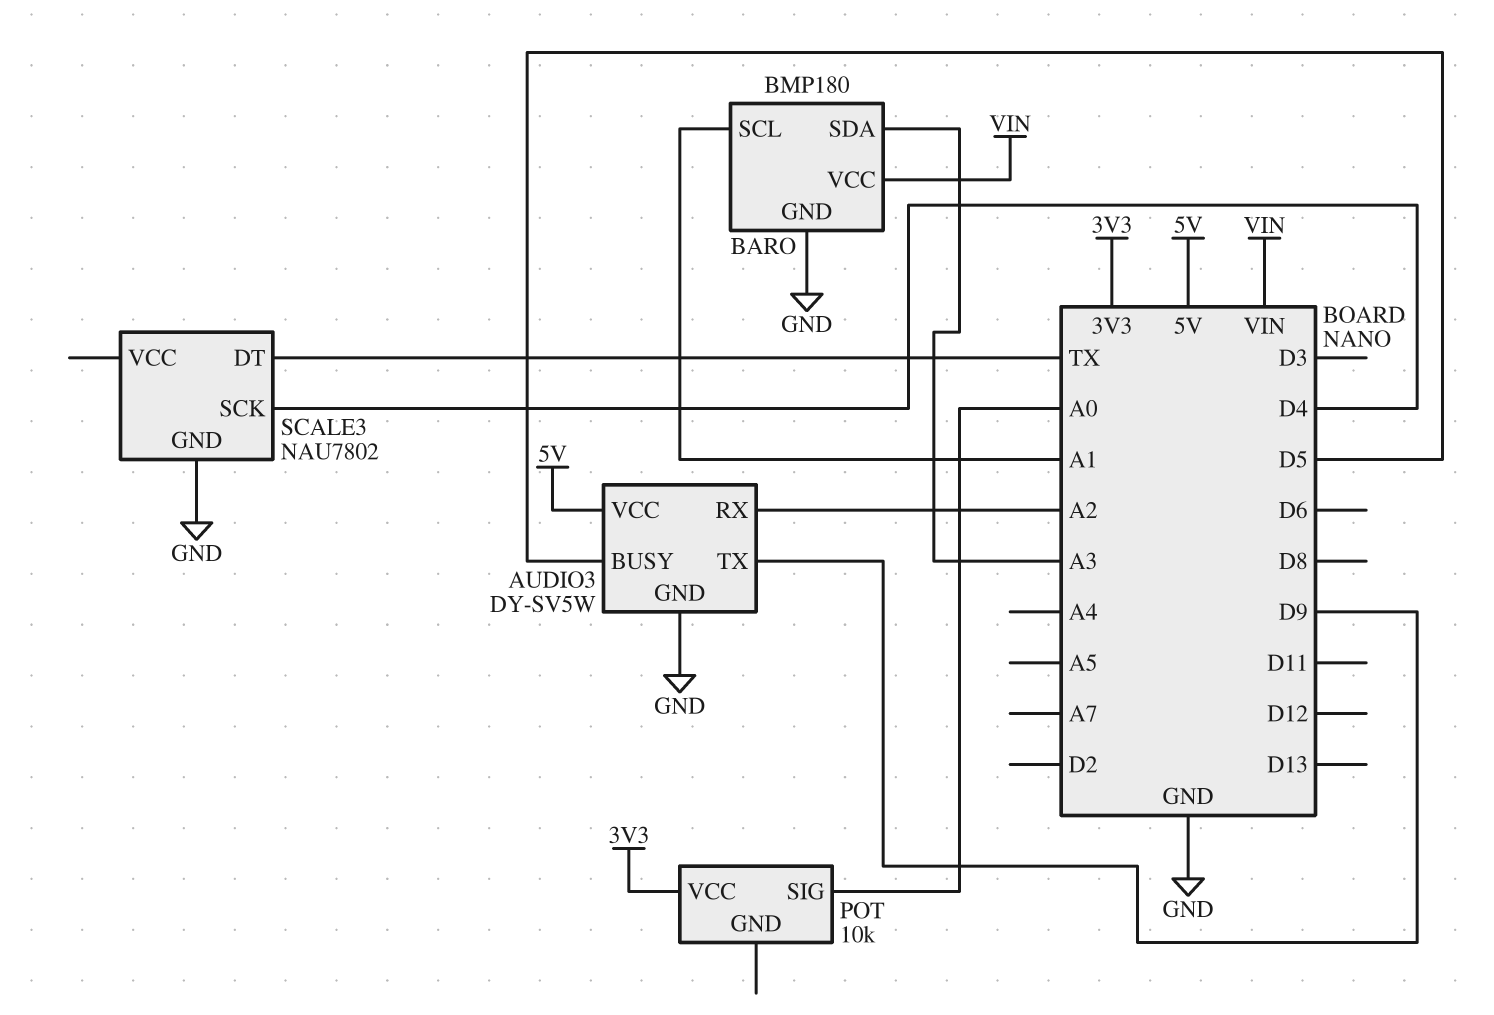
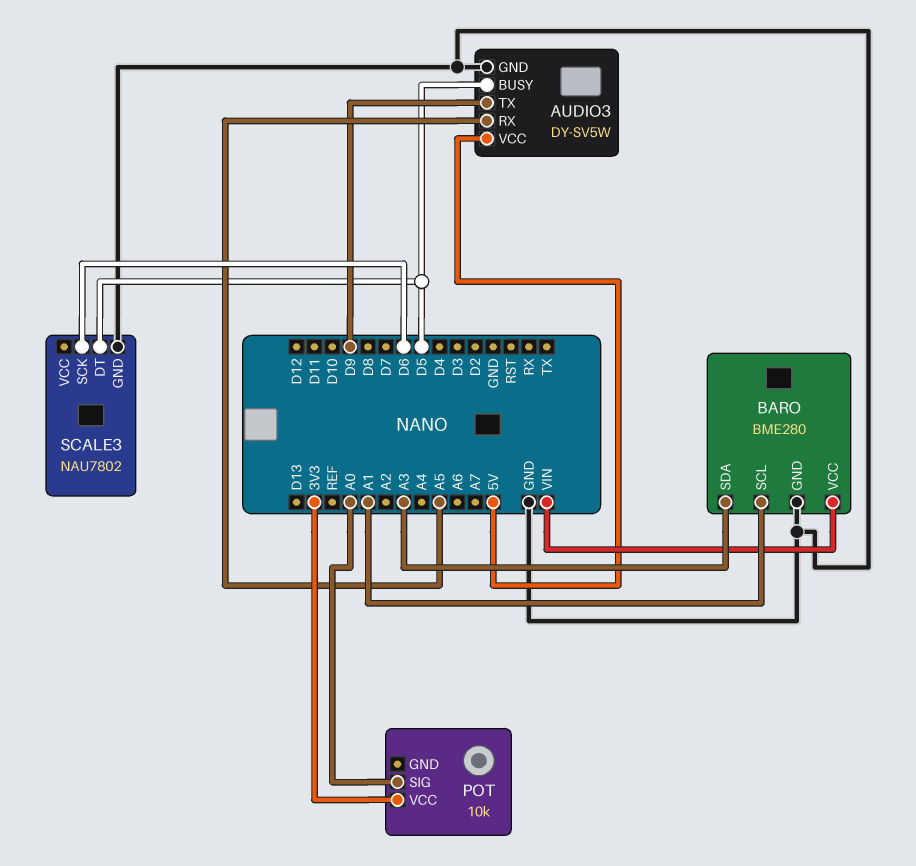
AUDIO3 pin RX: A2 -> A5
BARO: BMP180 -> BME280
SCALE3 pin DT: TX -> D5
SCALE3 pin SCK: D4 -> D6

